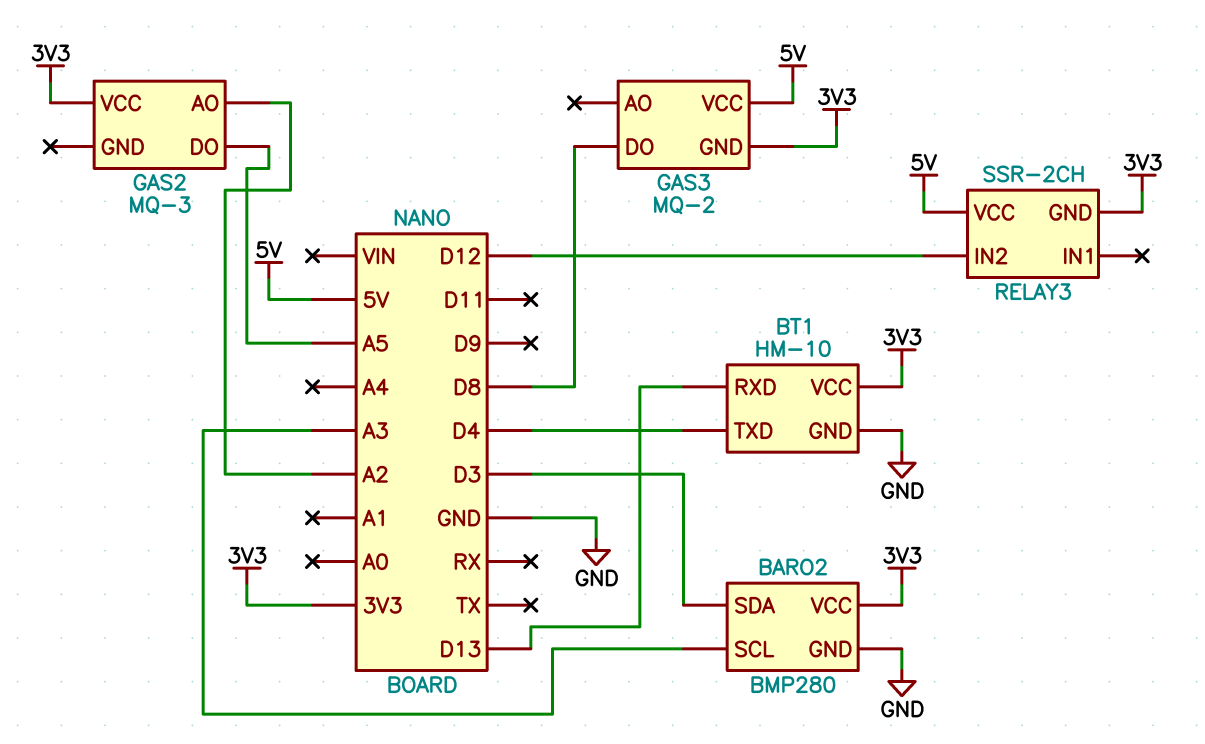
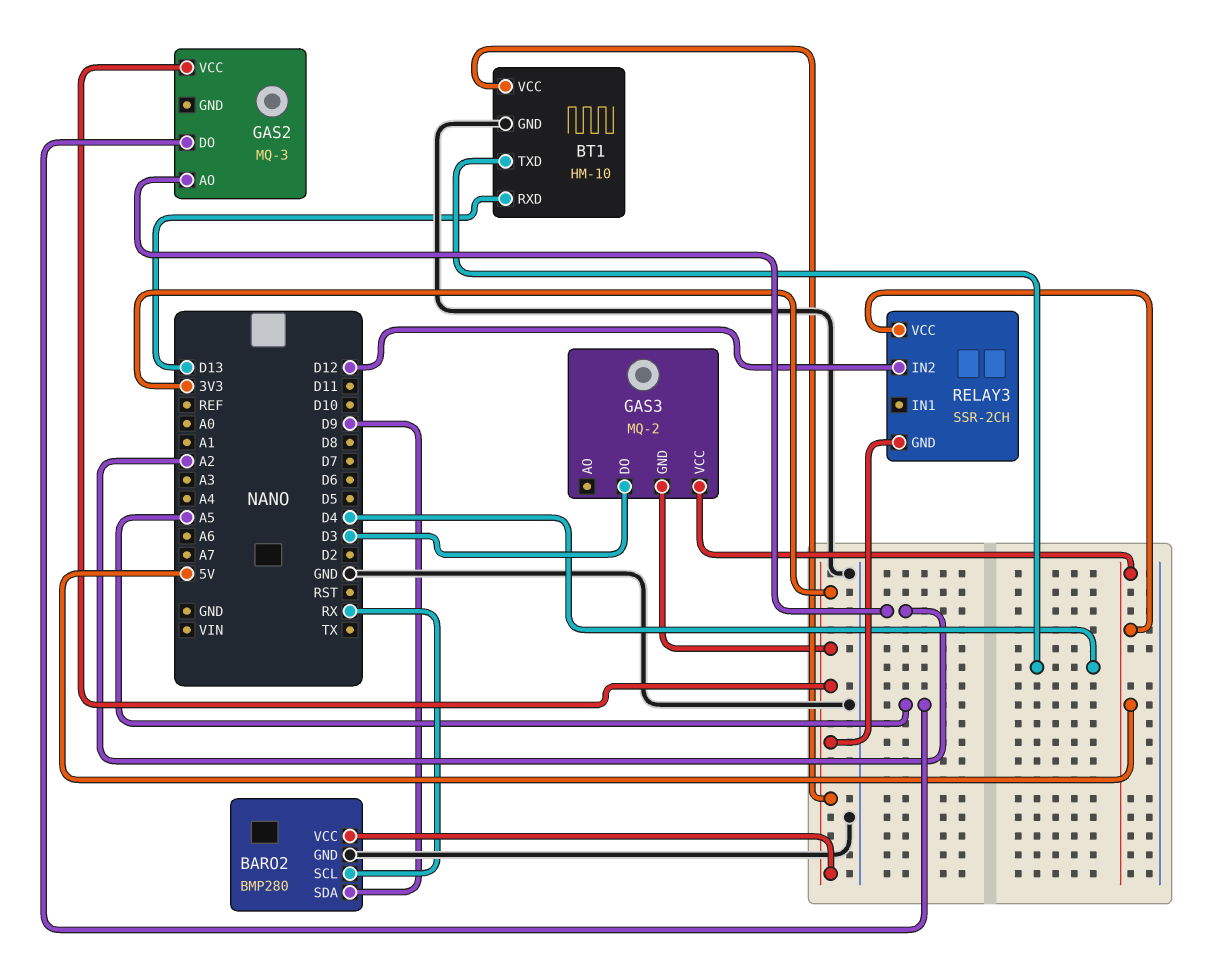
BARO2 pin SCL: A3 -> RX
BARO2 pin SDA: D3 -> D9
GAS3 pin DO: D8 -> D3

